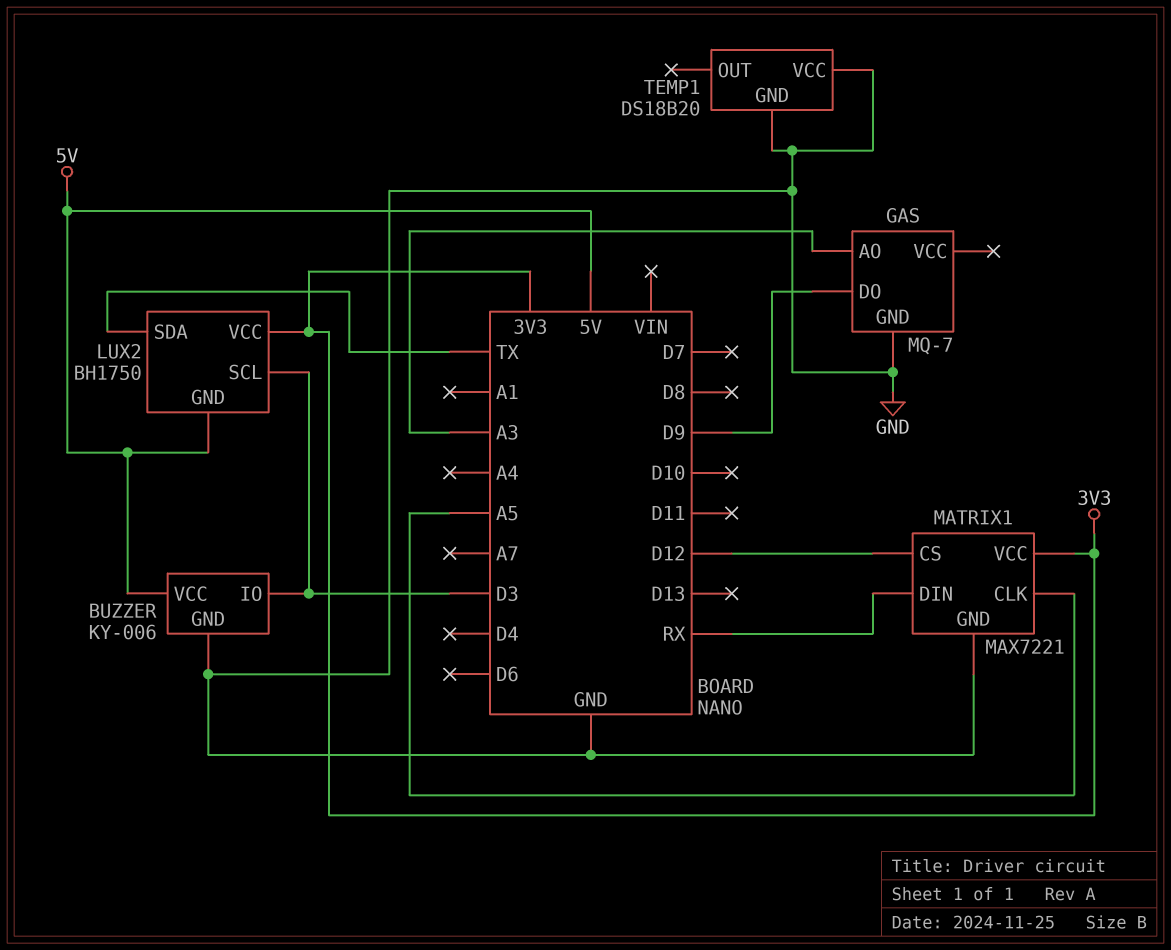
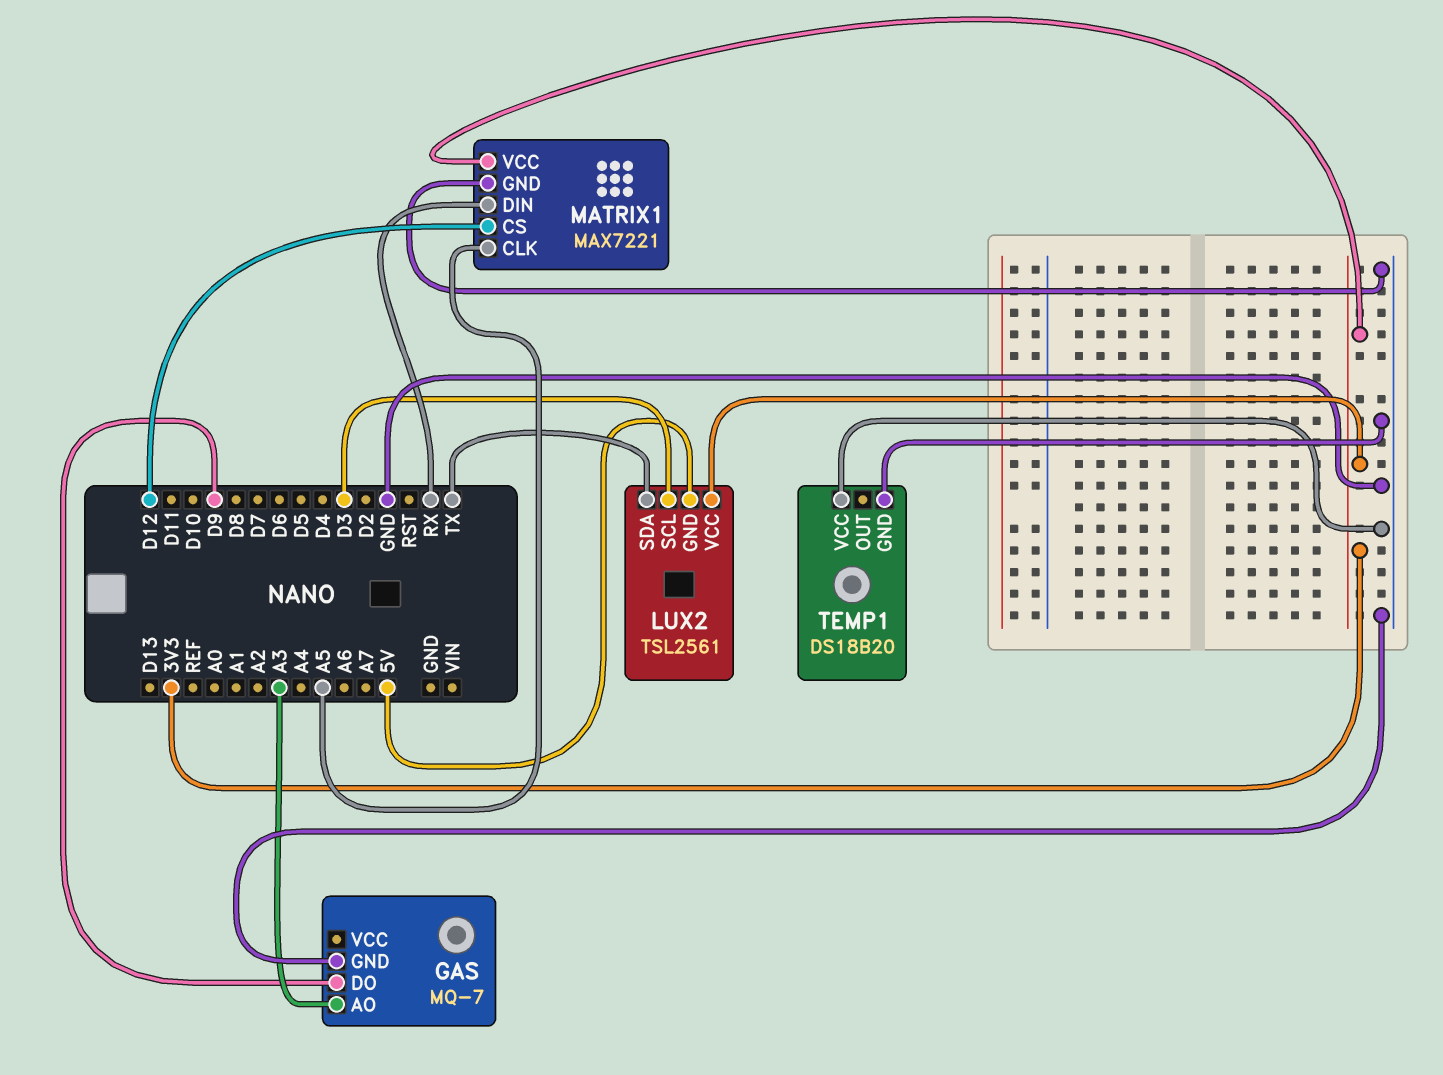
BUZZER: KY-006 -> none
BUZZER pin GND: GND -> none
BUZZER pin IO: D3 -> none
BUZZER pin VCC: 5V -> none
LUX2: BH1750 -> TSL2561

